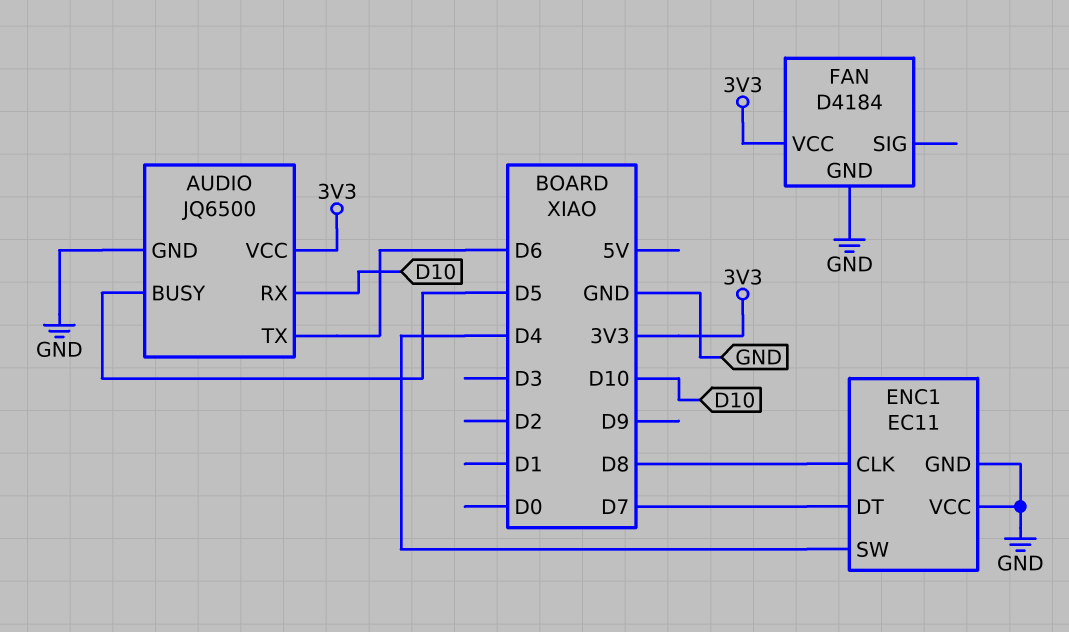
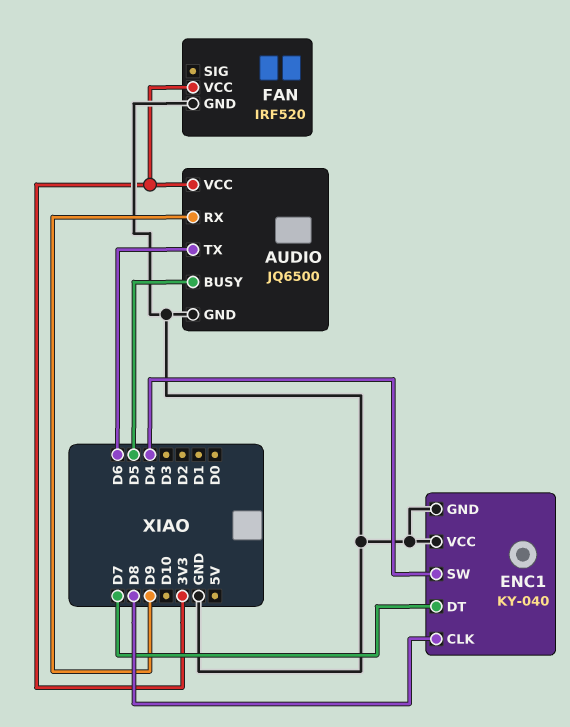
AUDIO pin RX: D10 -> D9
ENC1: EC11 -> KY-040
FAN: D4184 -> IRF520

